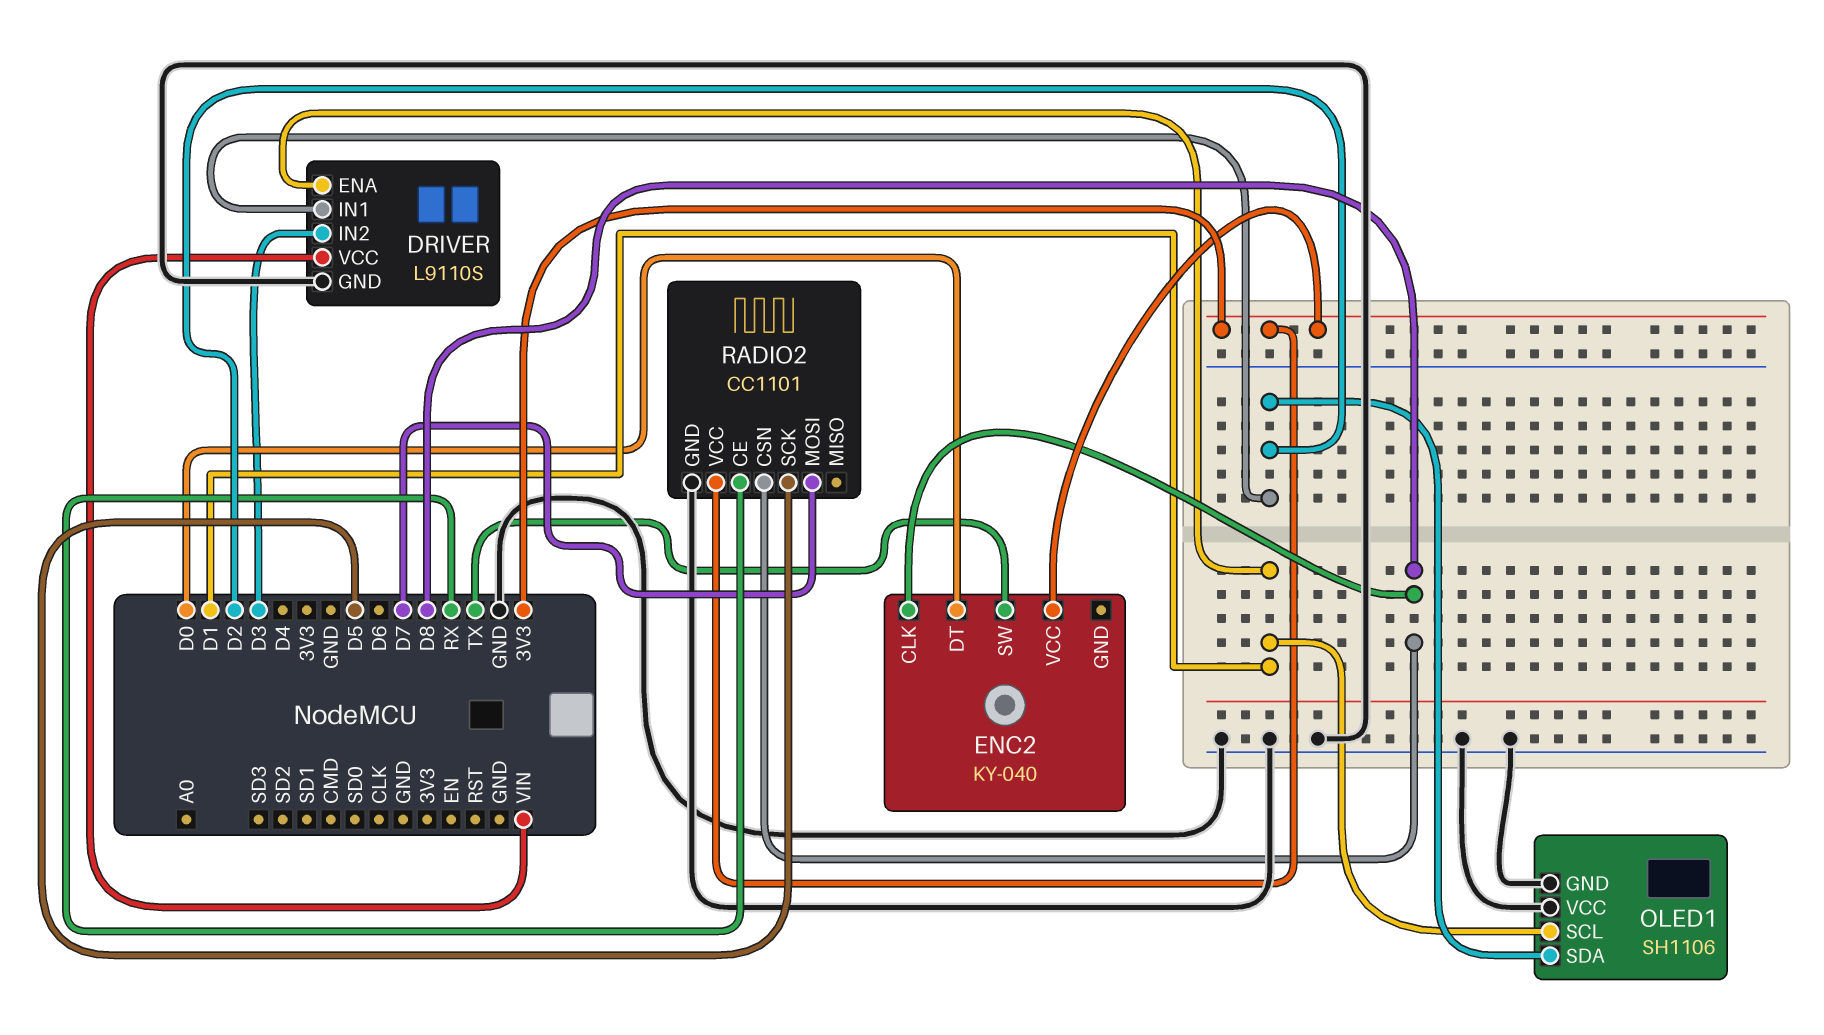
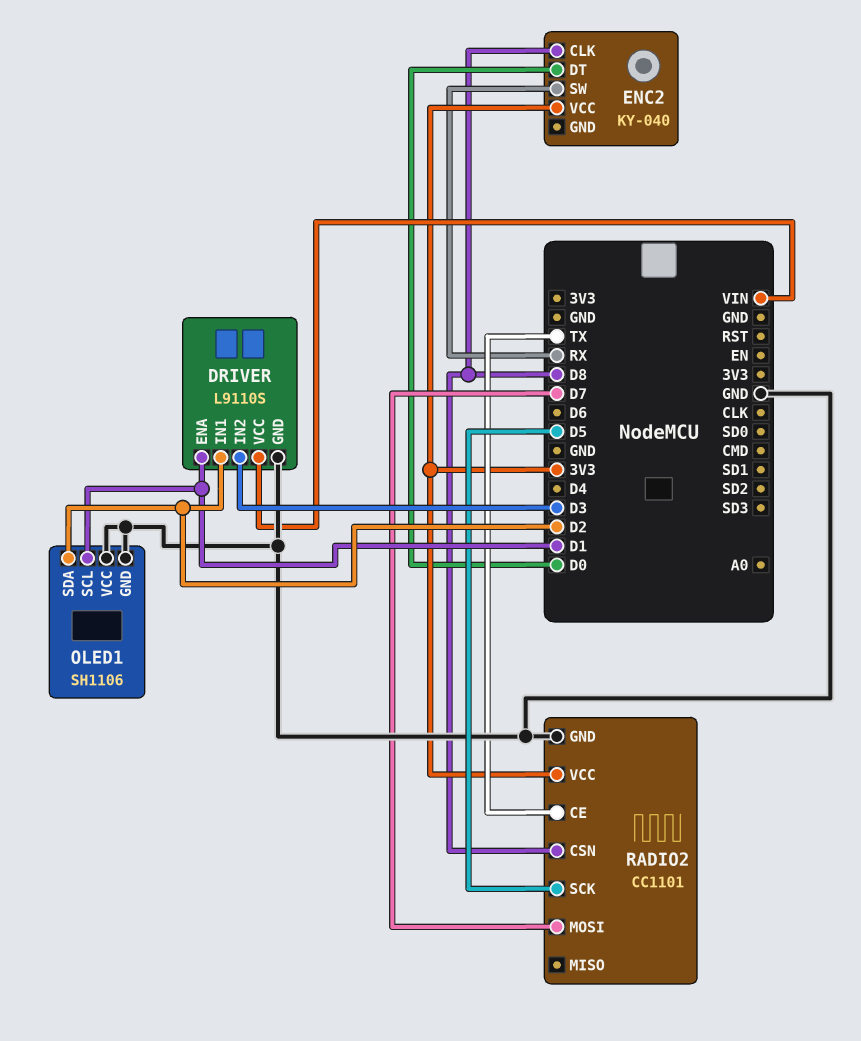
ENC2 pin SW: TX -> RX
RADIO2 pin CE: RX -> TX

